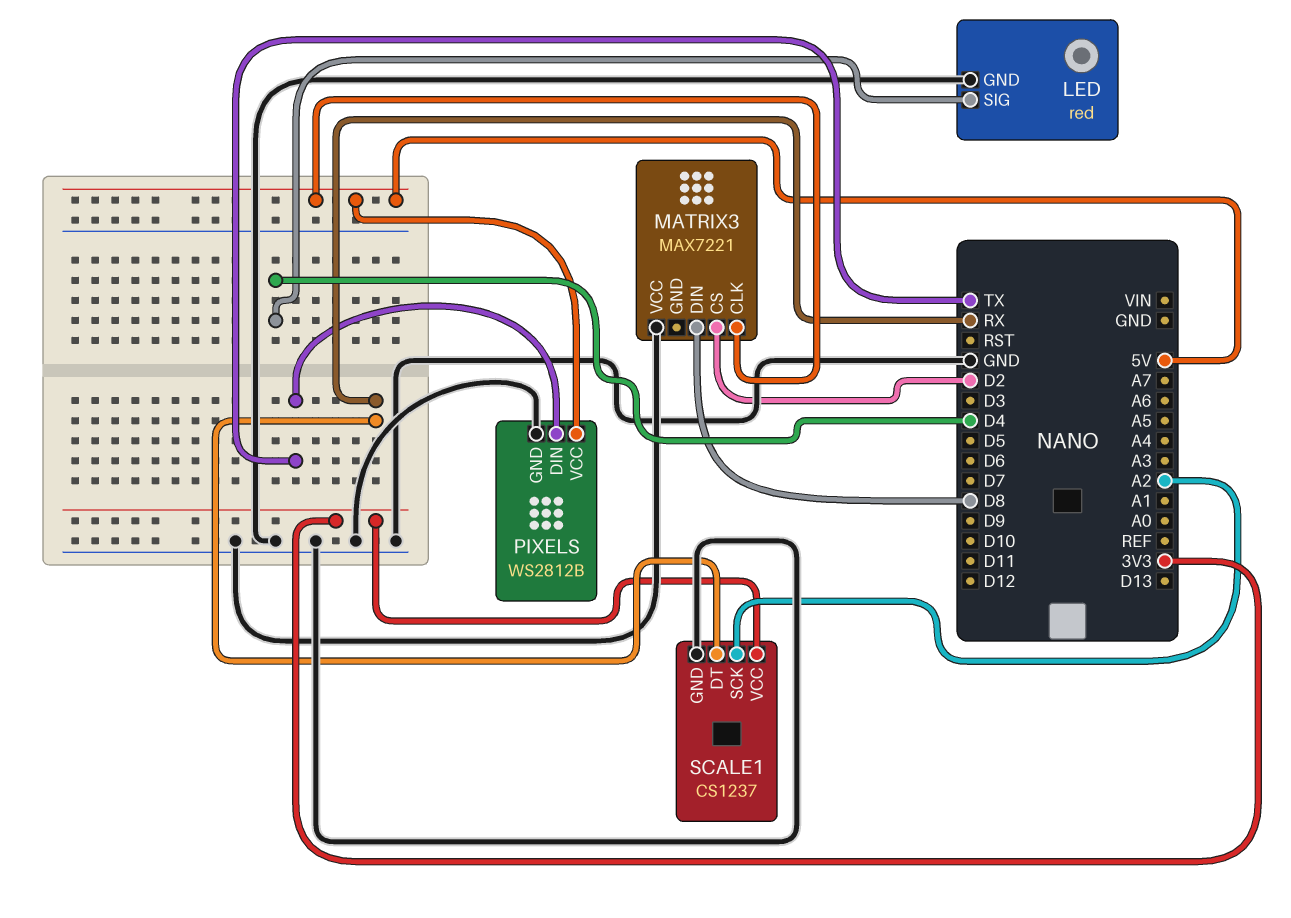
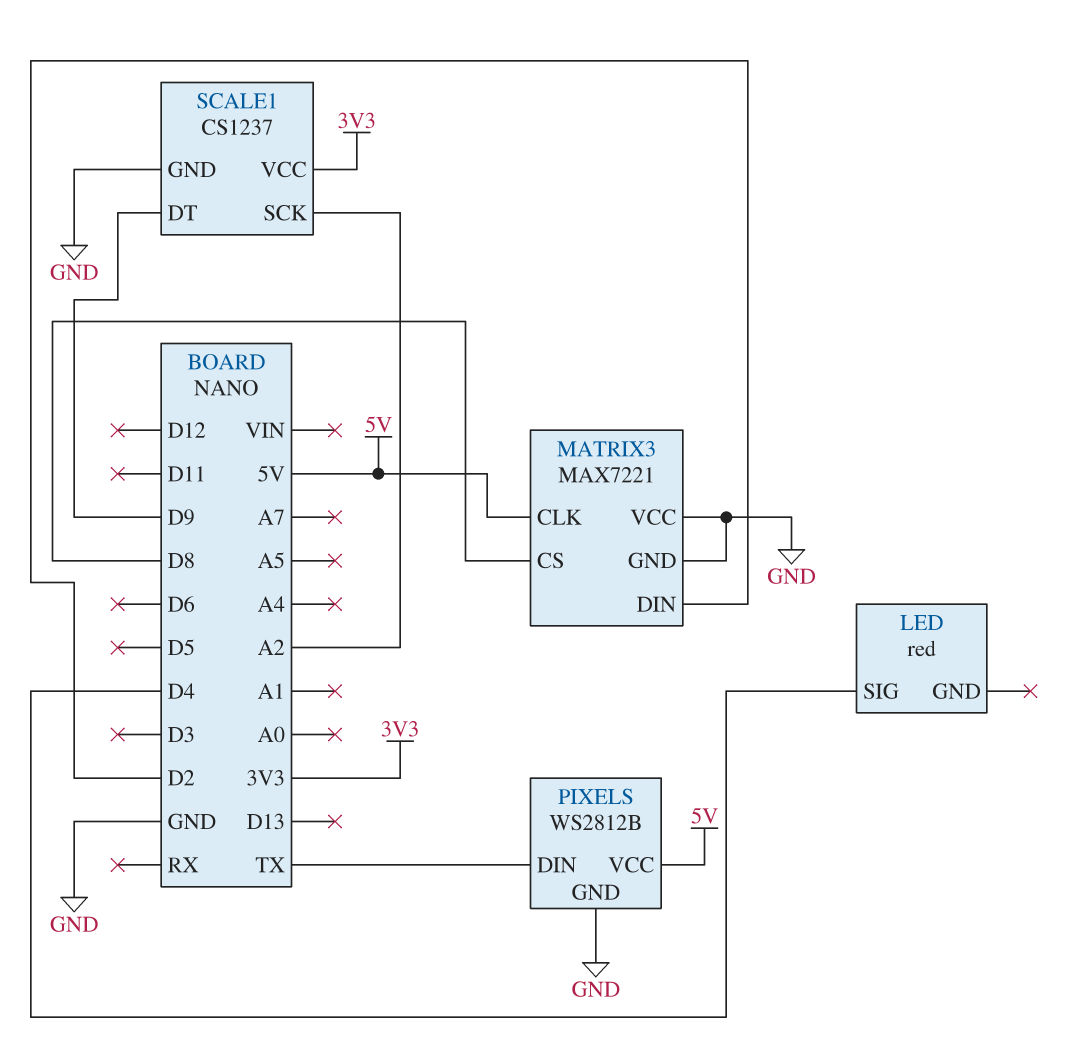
LED pin GND: GND -> none
MATRIX3 pin CS: D2 -> D8
MATRIX3 pin DIN: D8 -> D2
MATRIX3 pin GND: none -> GND
SCALE1 pin DT: RX -> D9

